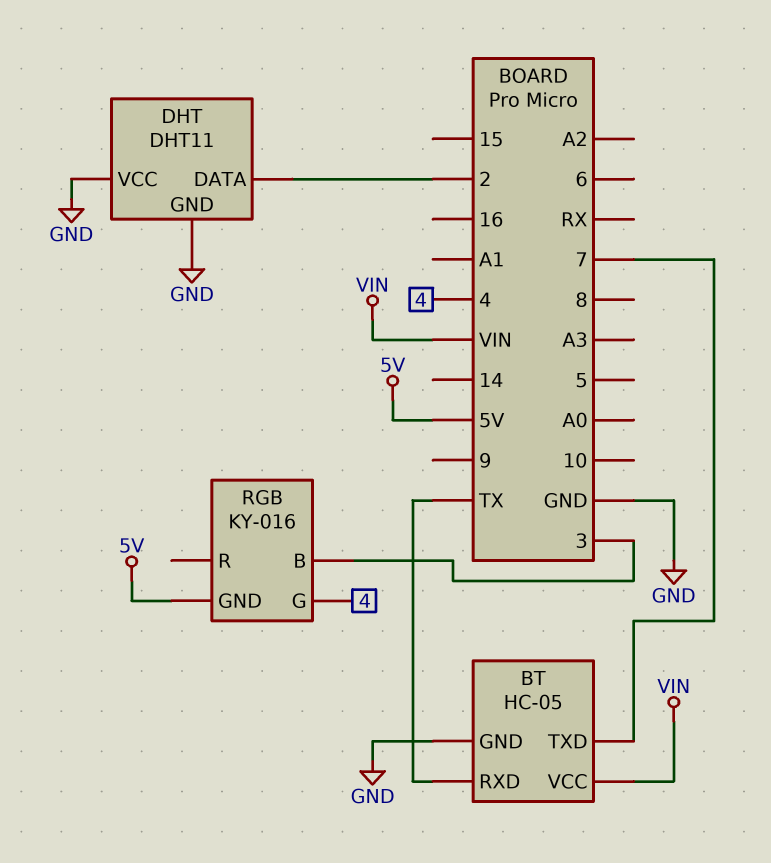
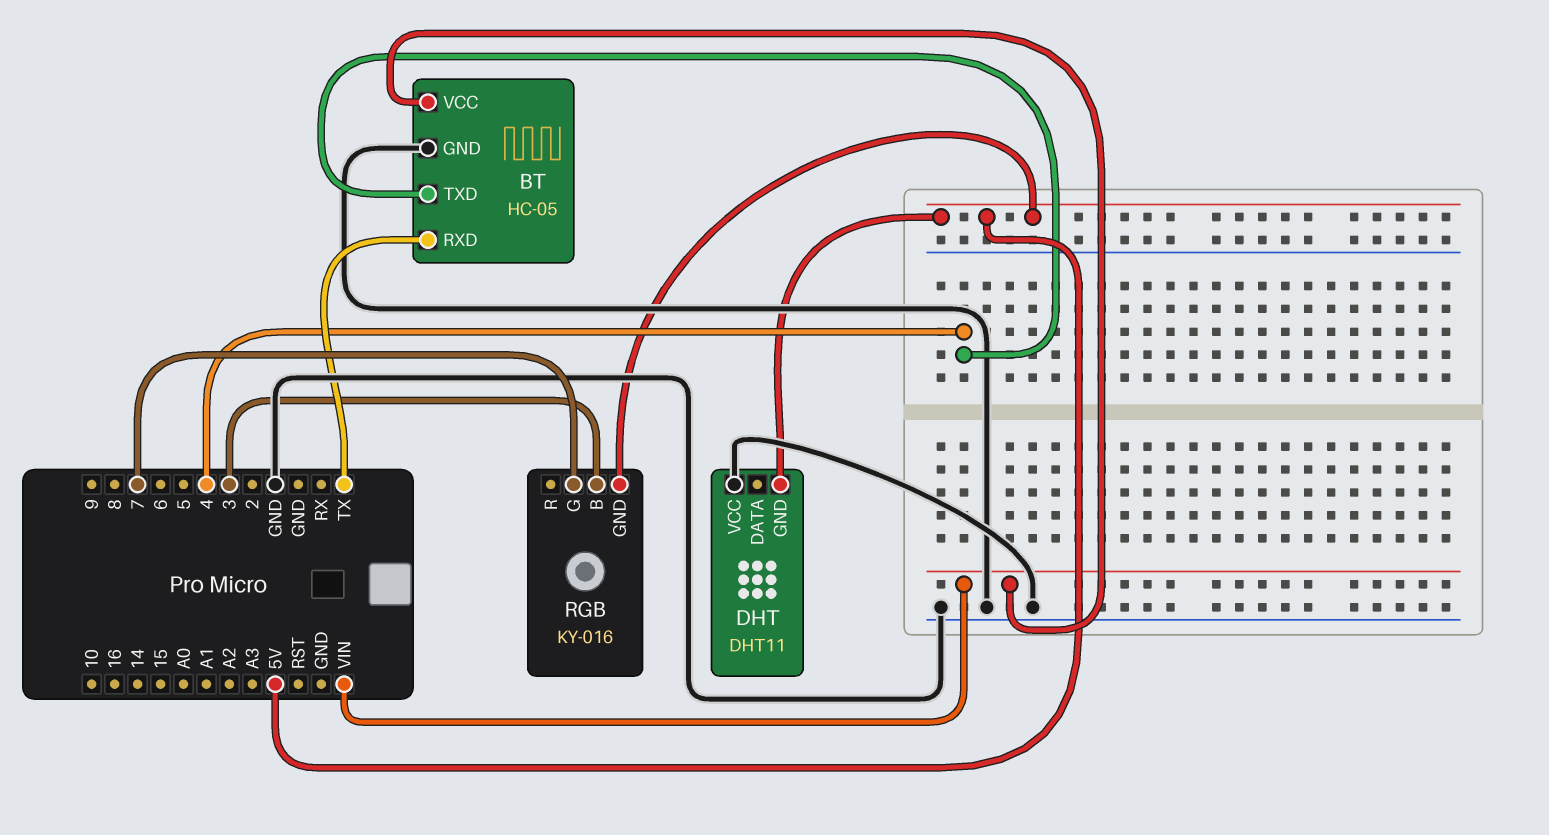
BT pin TXD: 7 -> 4
DHT pin DATA: 2 -> none
DHT pin GND: GND -> 5V
RGB pin G: 4 -> 7

